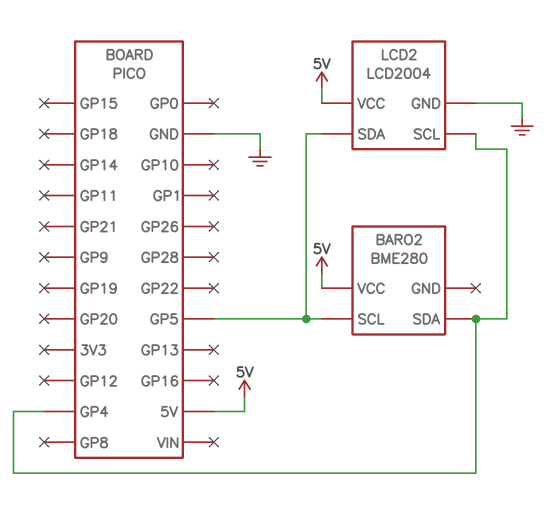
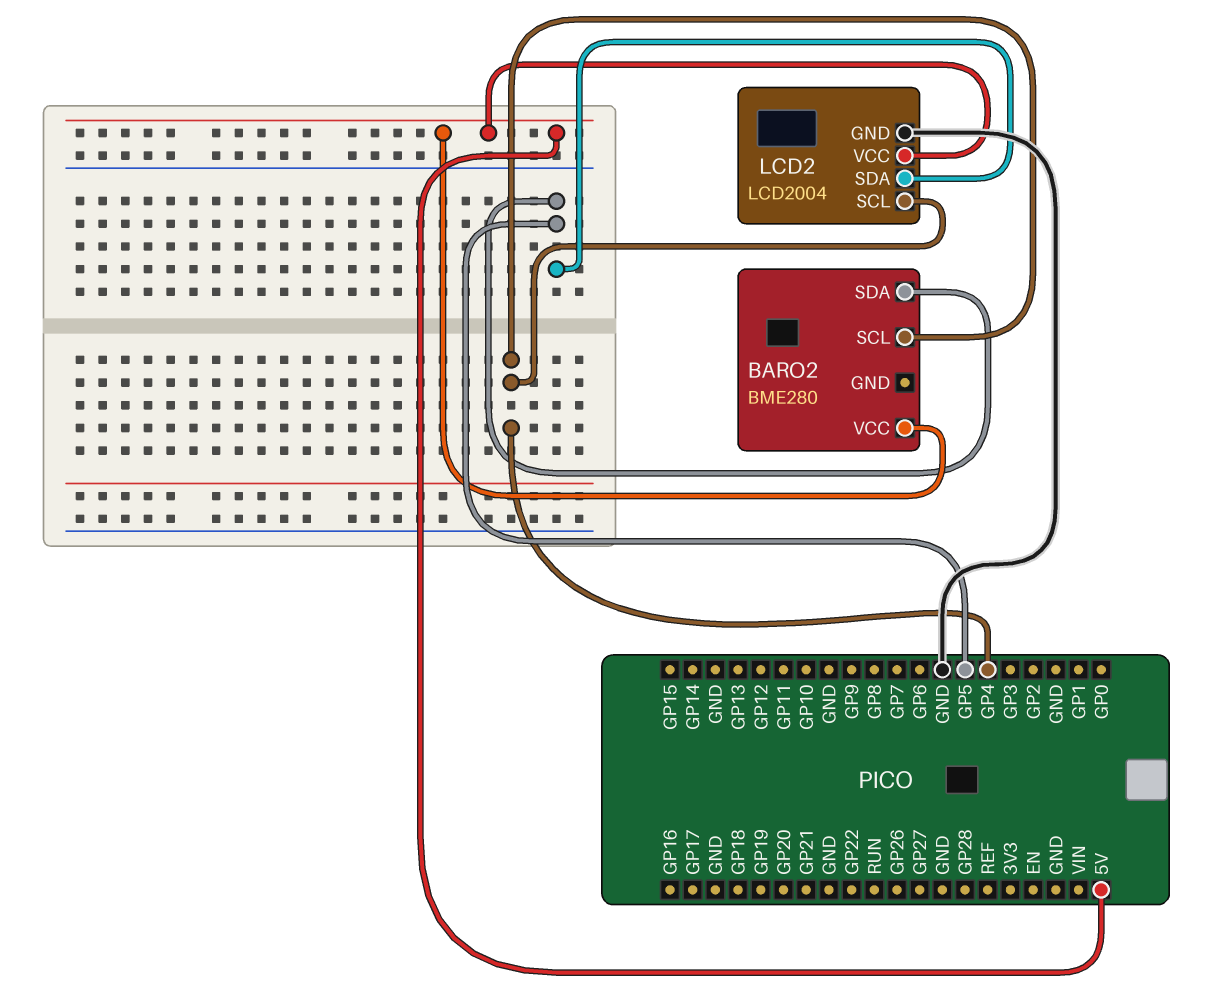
BARO2 pin SCL: GP5 -> GP4
BARO2 pin SDA: GP4 -> GP5

